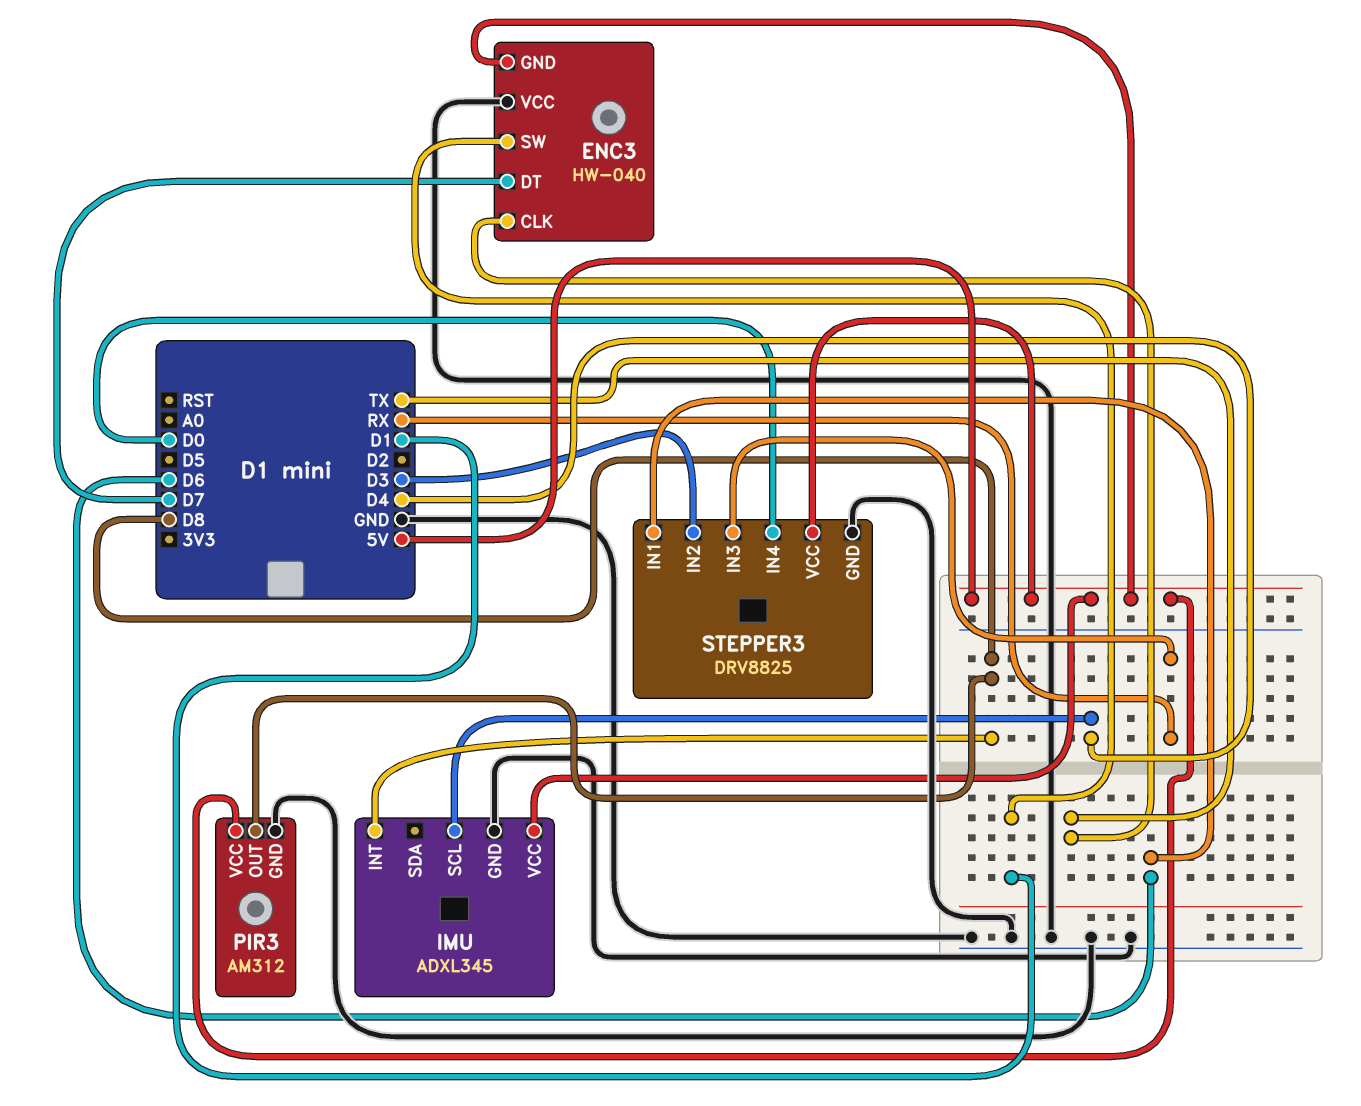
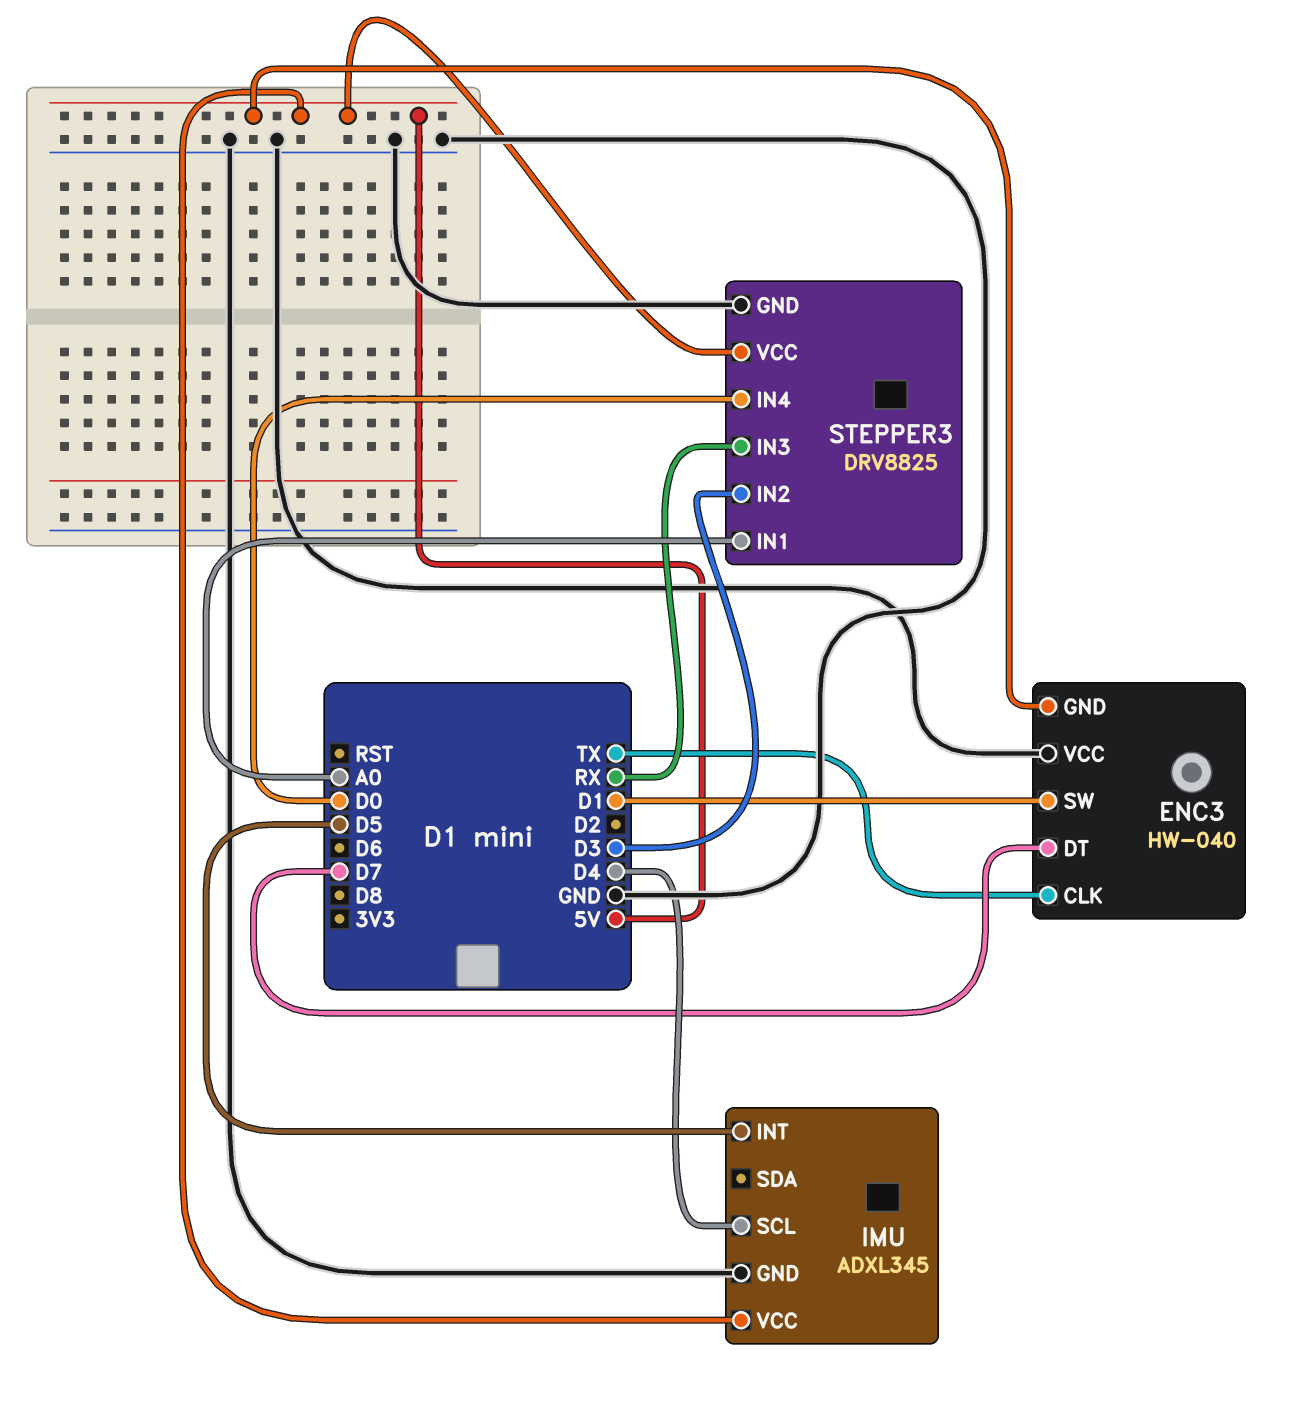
IMU pin INT: D8 -> D5
PIR3: AM312 -> none
PIR3 pin GND: GND -> none
PIR3 pin OUT: D8 -> none
PIR3 pin VCC: 5V -> none
STEPPER3 pin IN1: D6 -> A0

